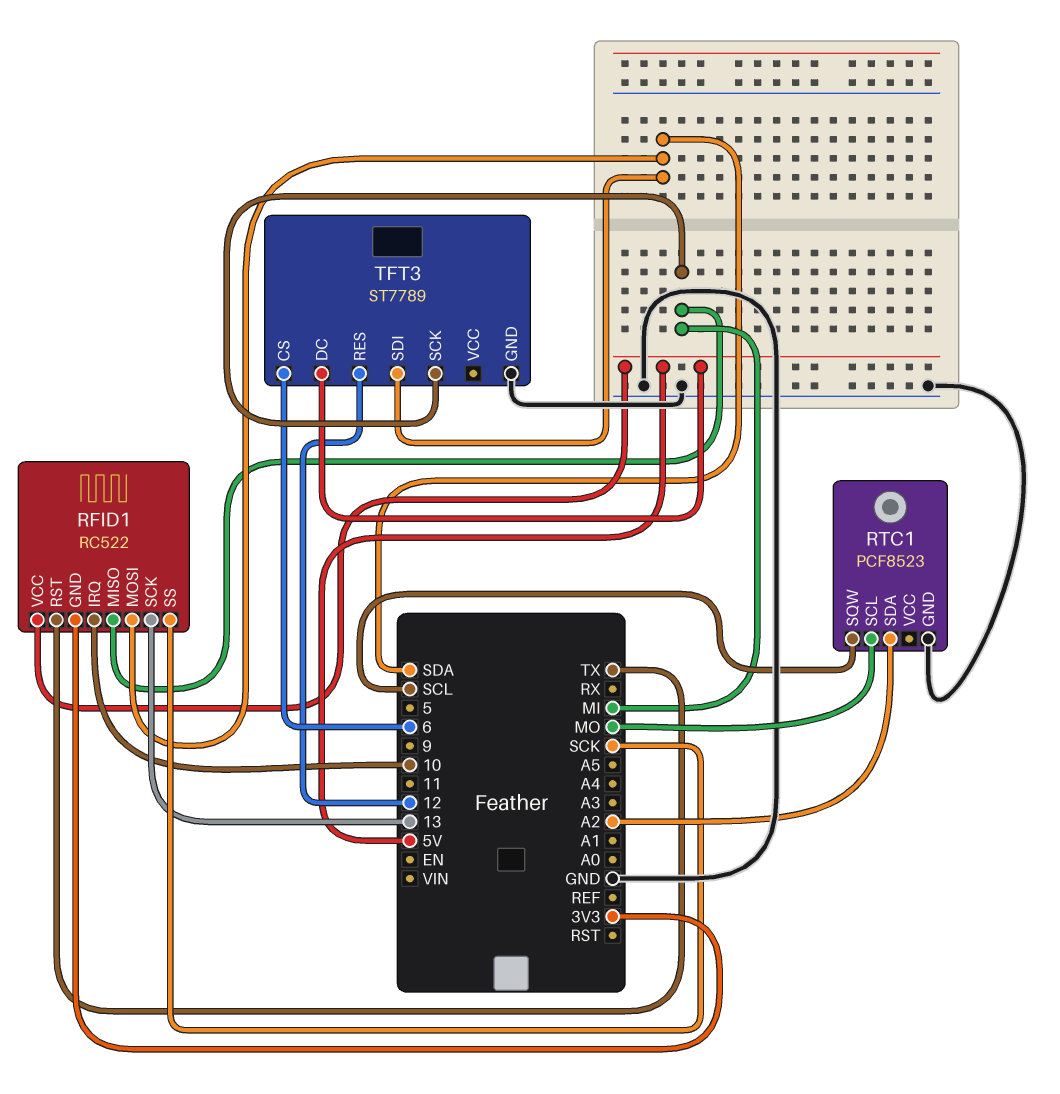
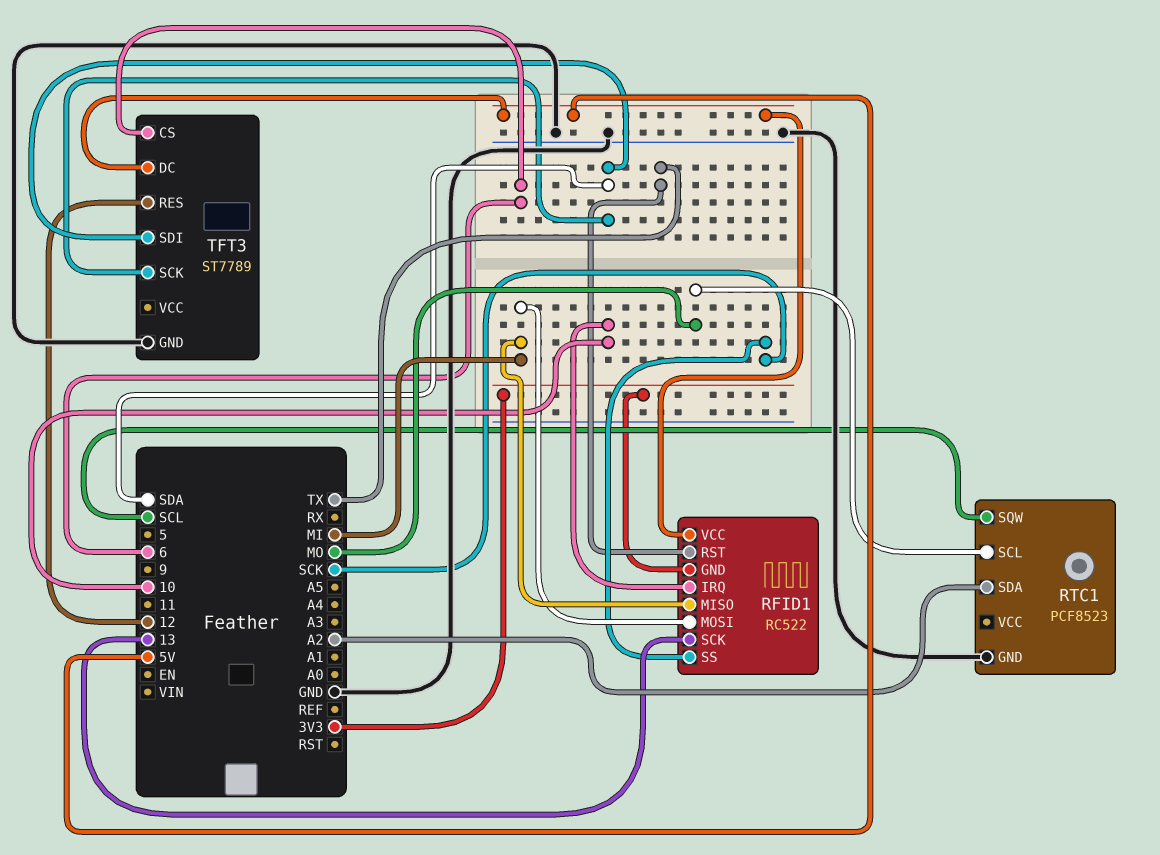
RFID1 pin MOSI: SDA -> MI
TFT3 pin SCK: MI -> SDA

